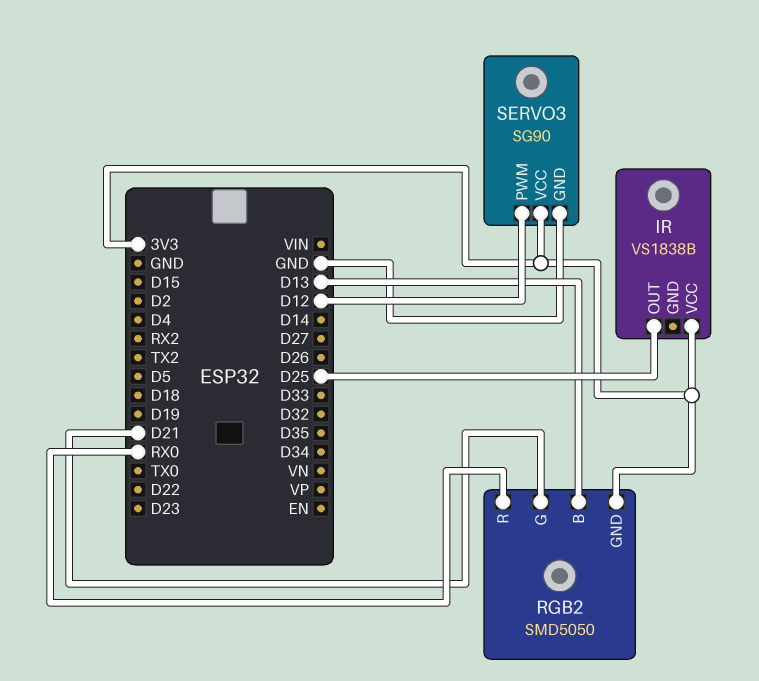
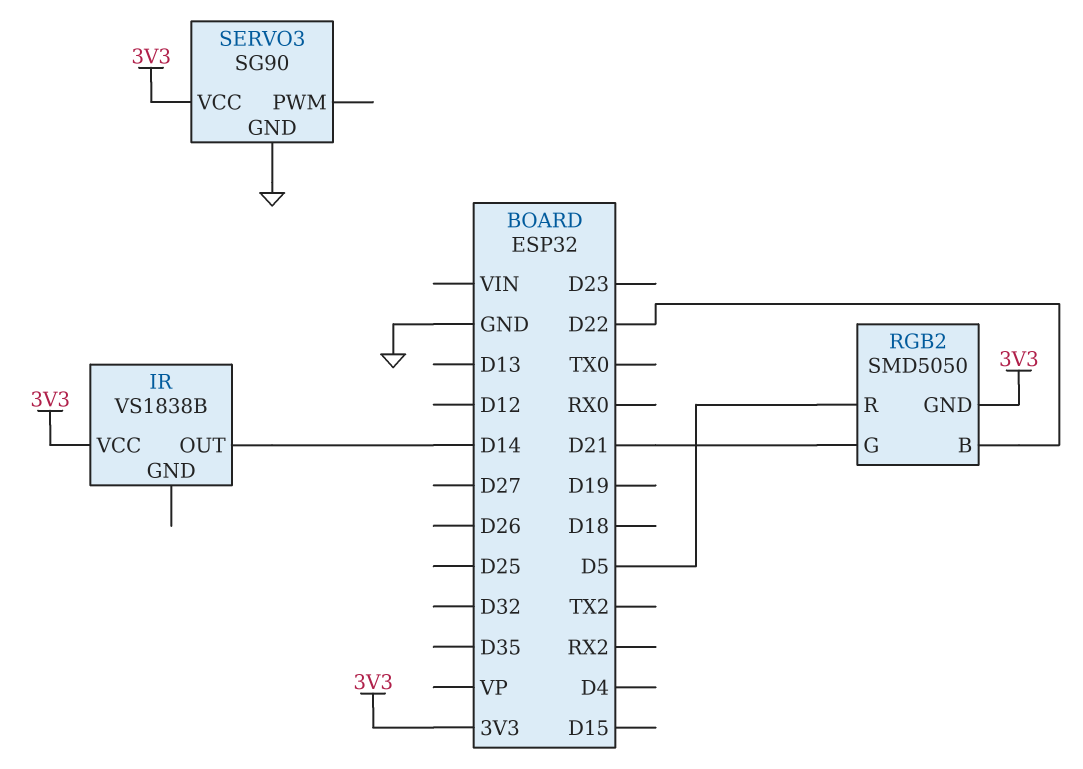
IR pin OUT: D25 -> D14
RGB2 pin B: D13 -> D22
RGB2 pin R: RX0 -> D5
SERVO3 pin PWM: D12 -> none

